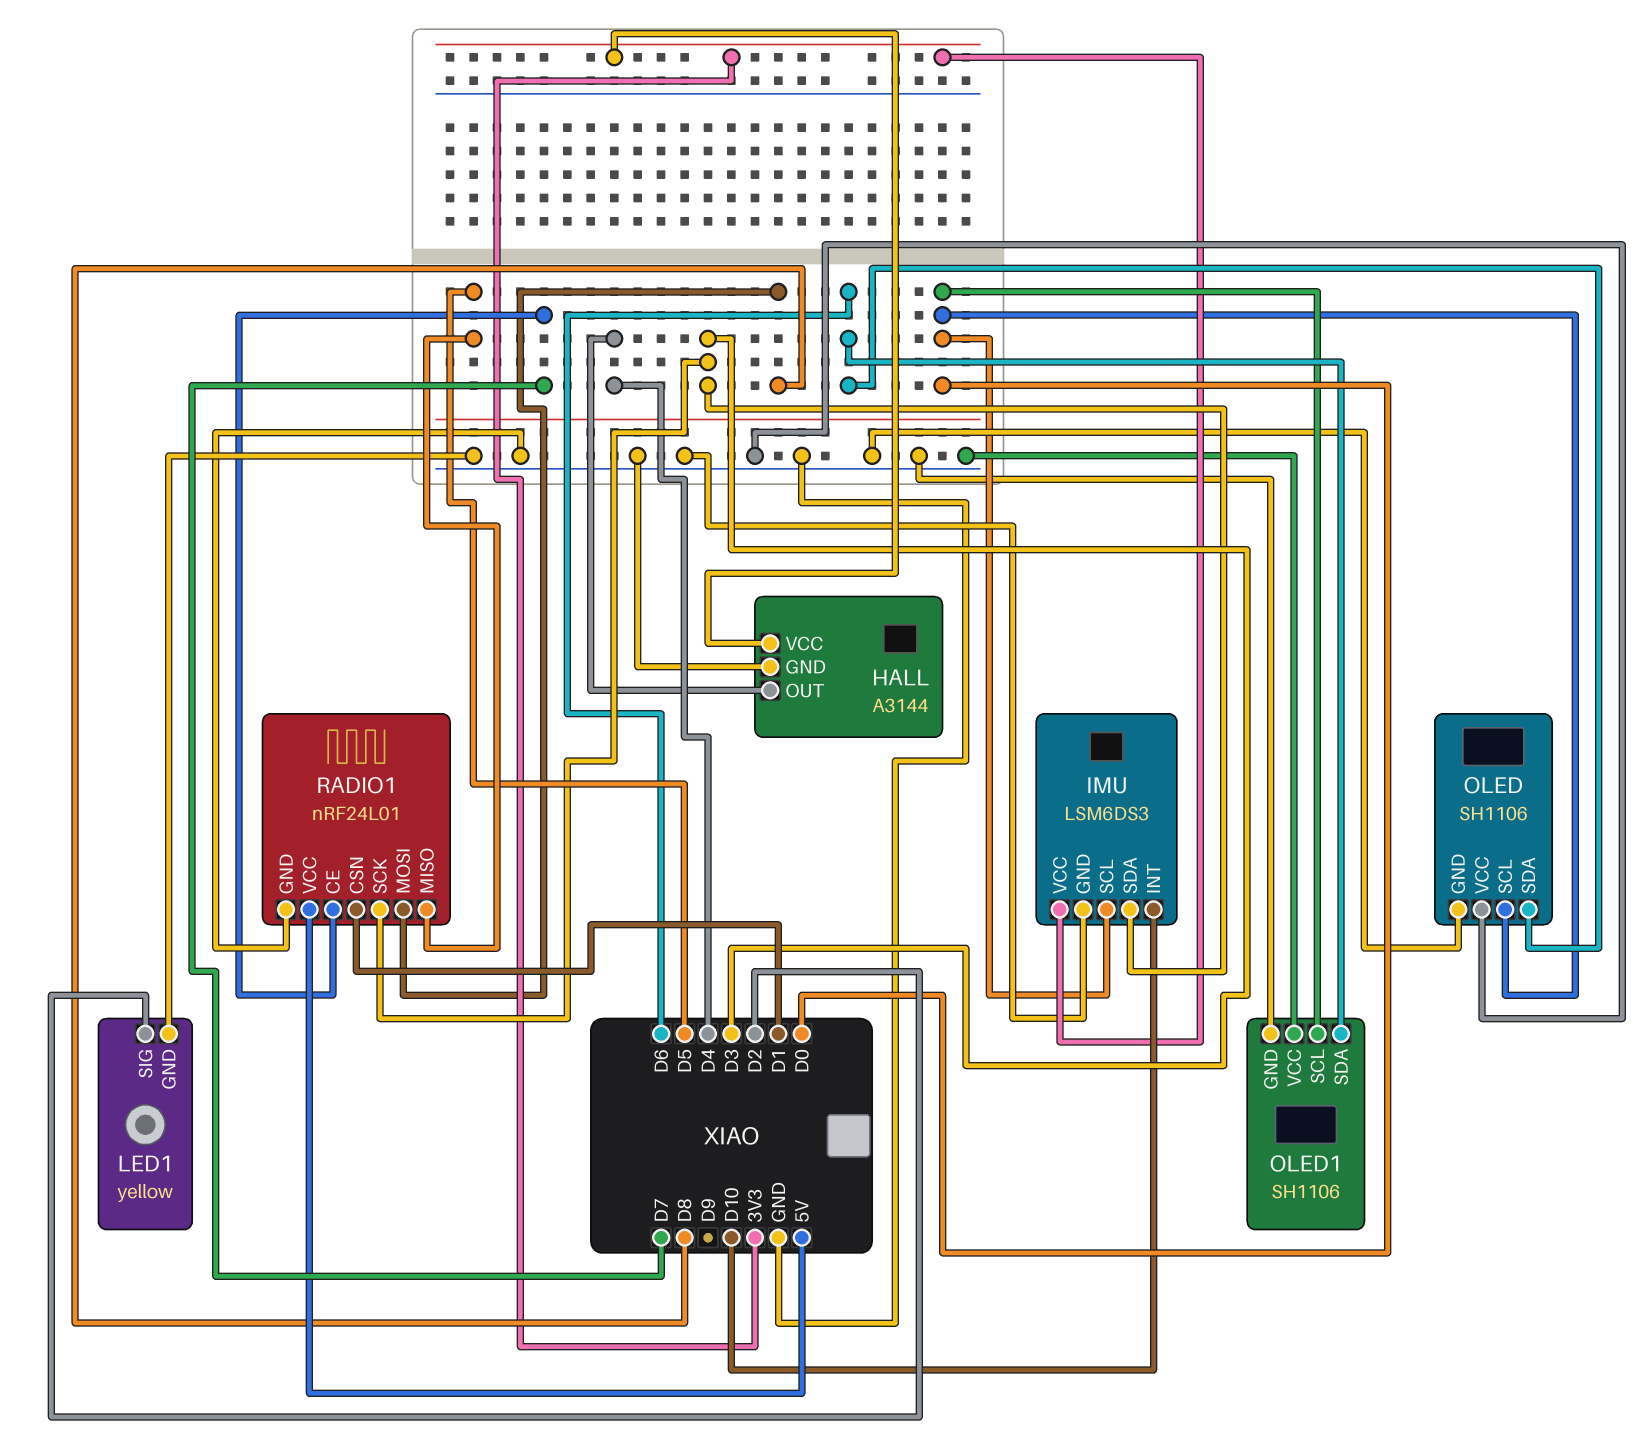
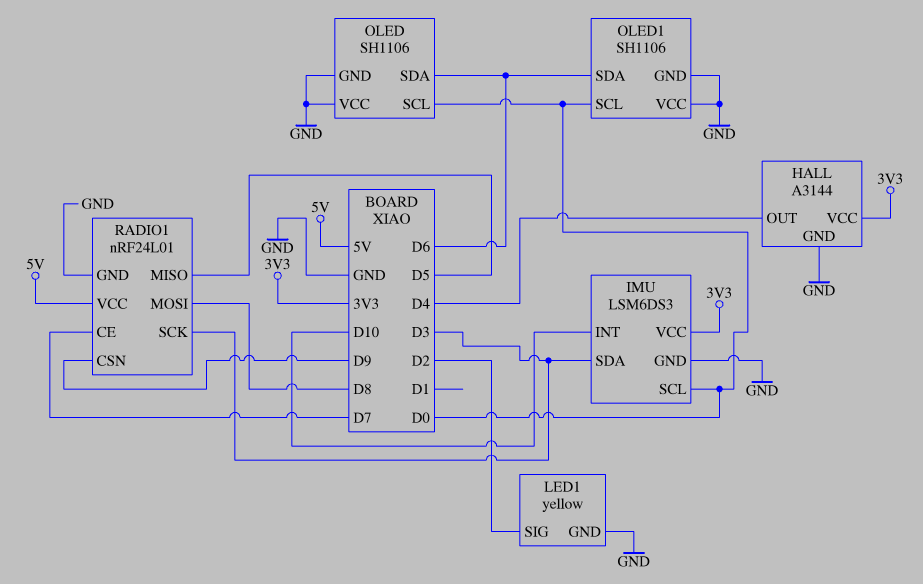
RADIO1 pin CSN: D1 -> D9

